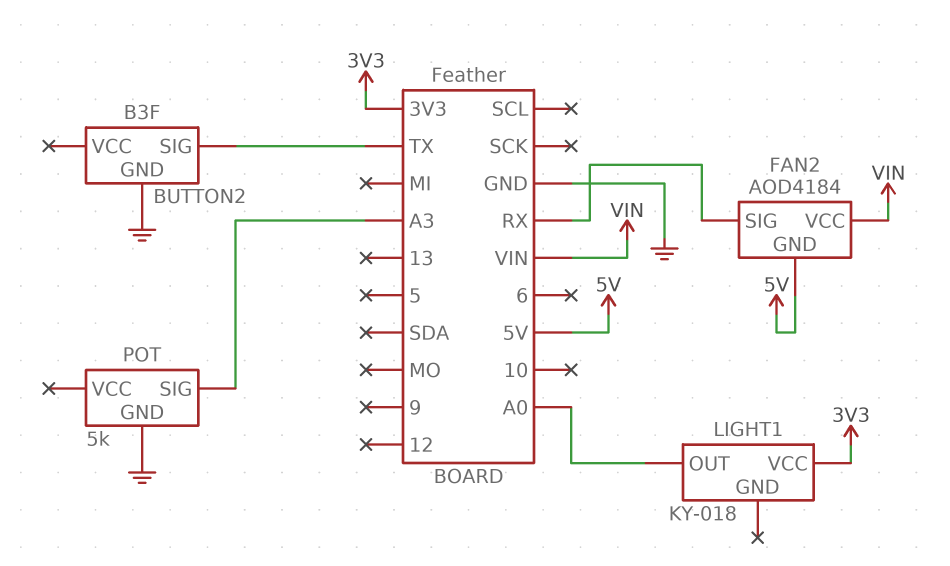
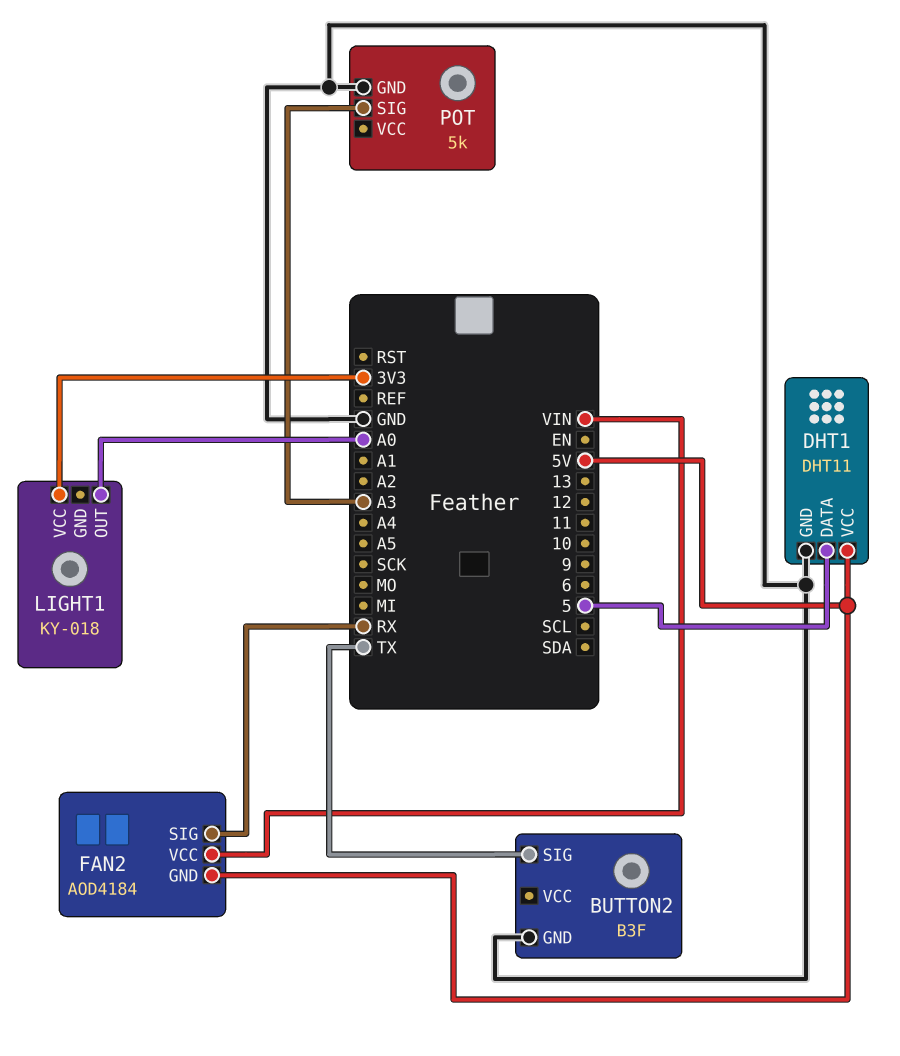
DHT1: none -> DHT11
DHT1 pin DATA: none -> 5
DHT1 pin GND: none -> GND
DHT1 pin VCC: none -> 5V

